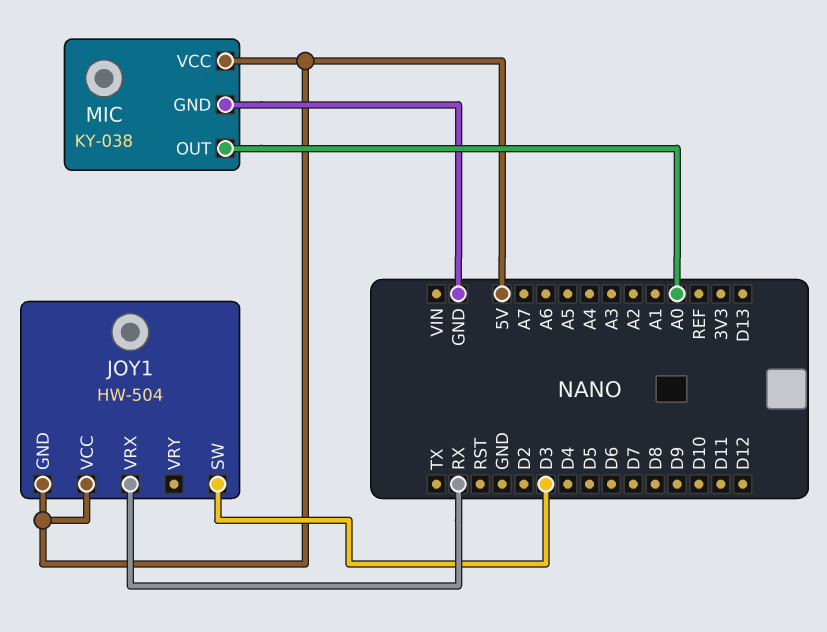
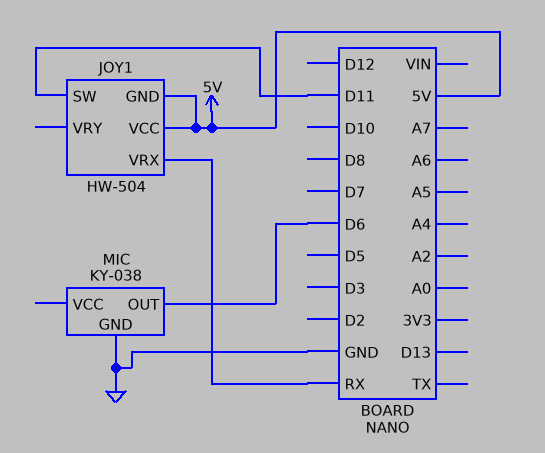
JOY1 pin SW: D3 -> D11
MIC pin OUT: A0 -> D6
MIC pin VCC: 5V -> none

